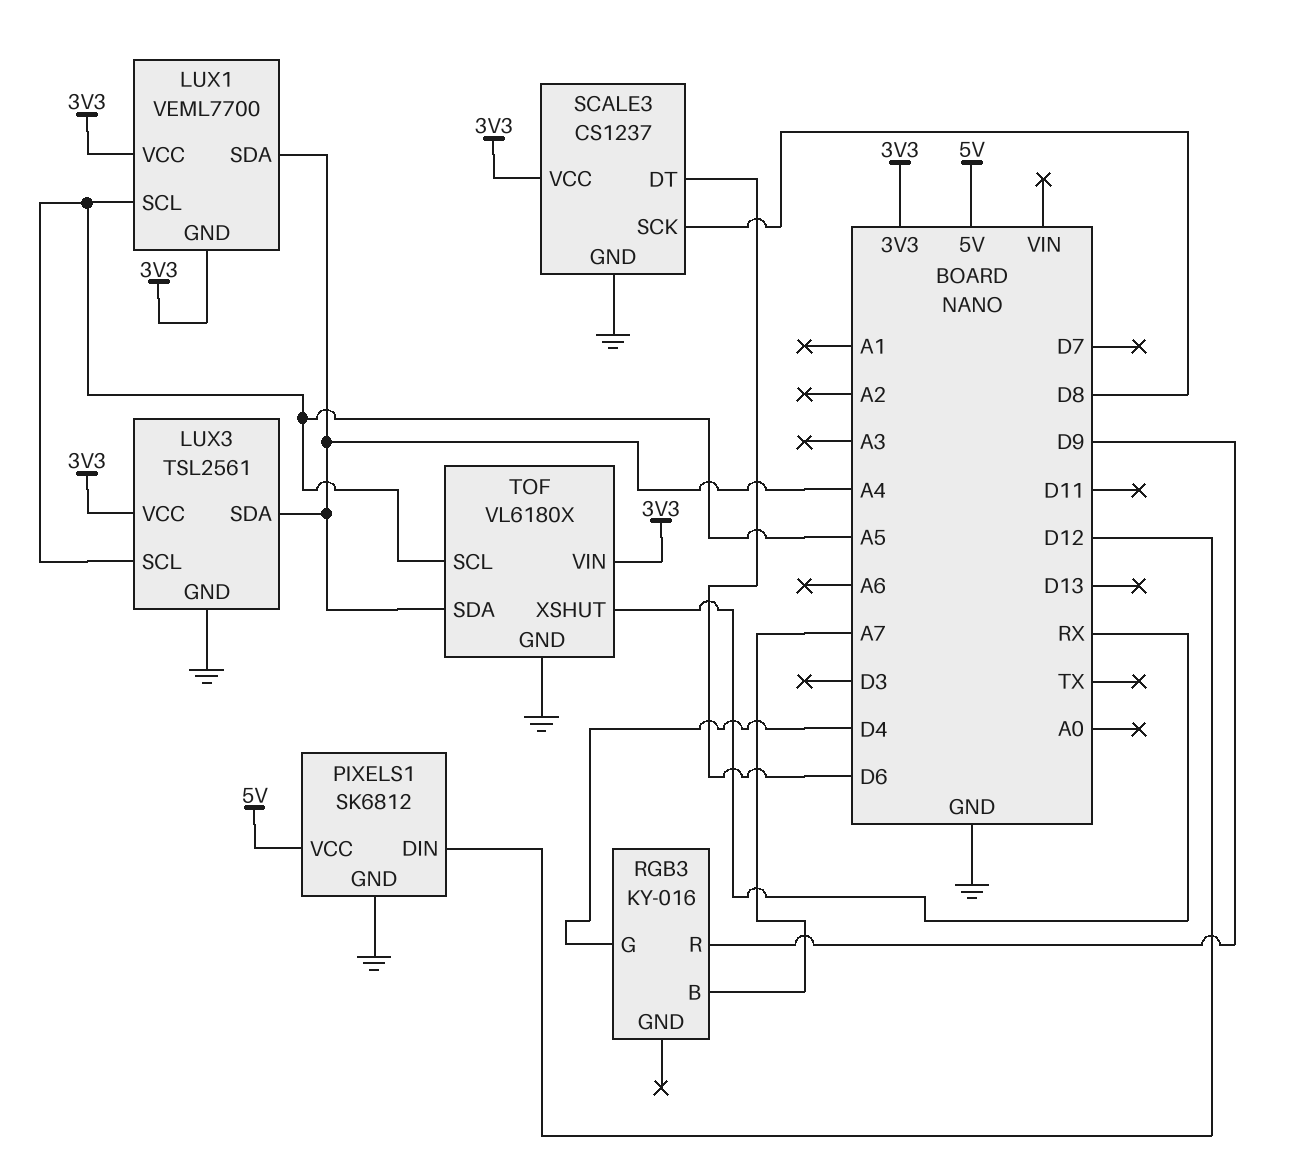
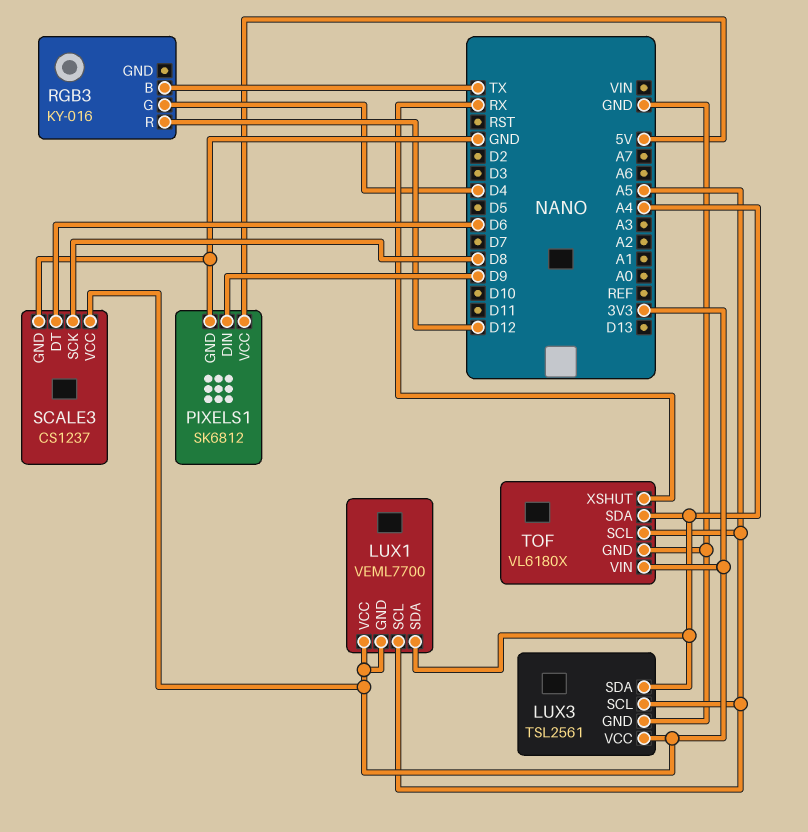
PIXELS1 pin DIN: D12 -> D9
RGB3 pin B: A7 -> TX
RGB3 pin R: D9 -> D12

